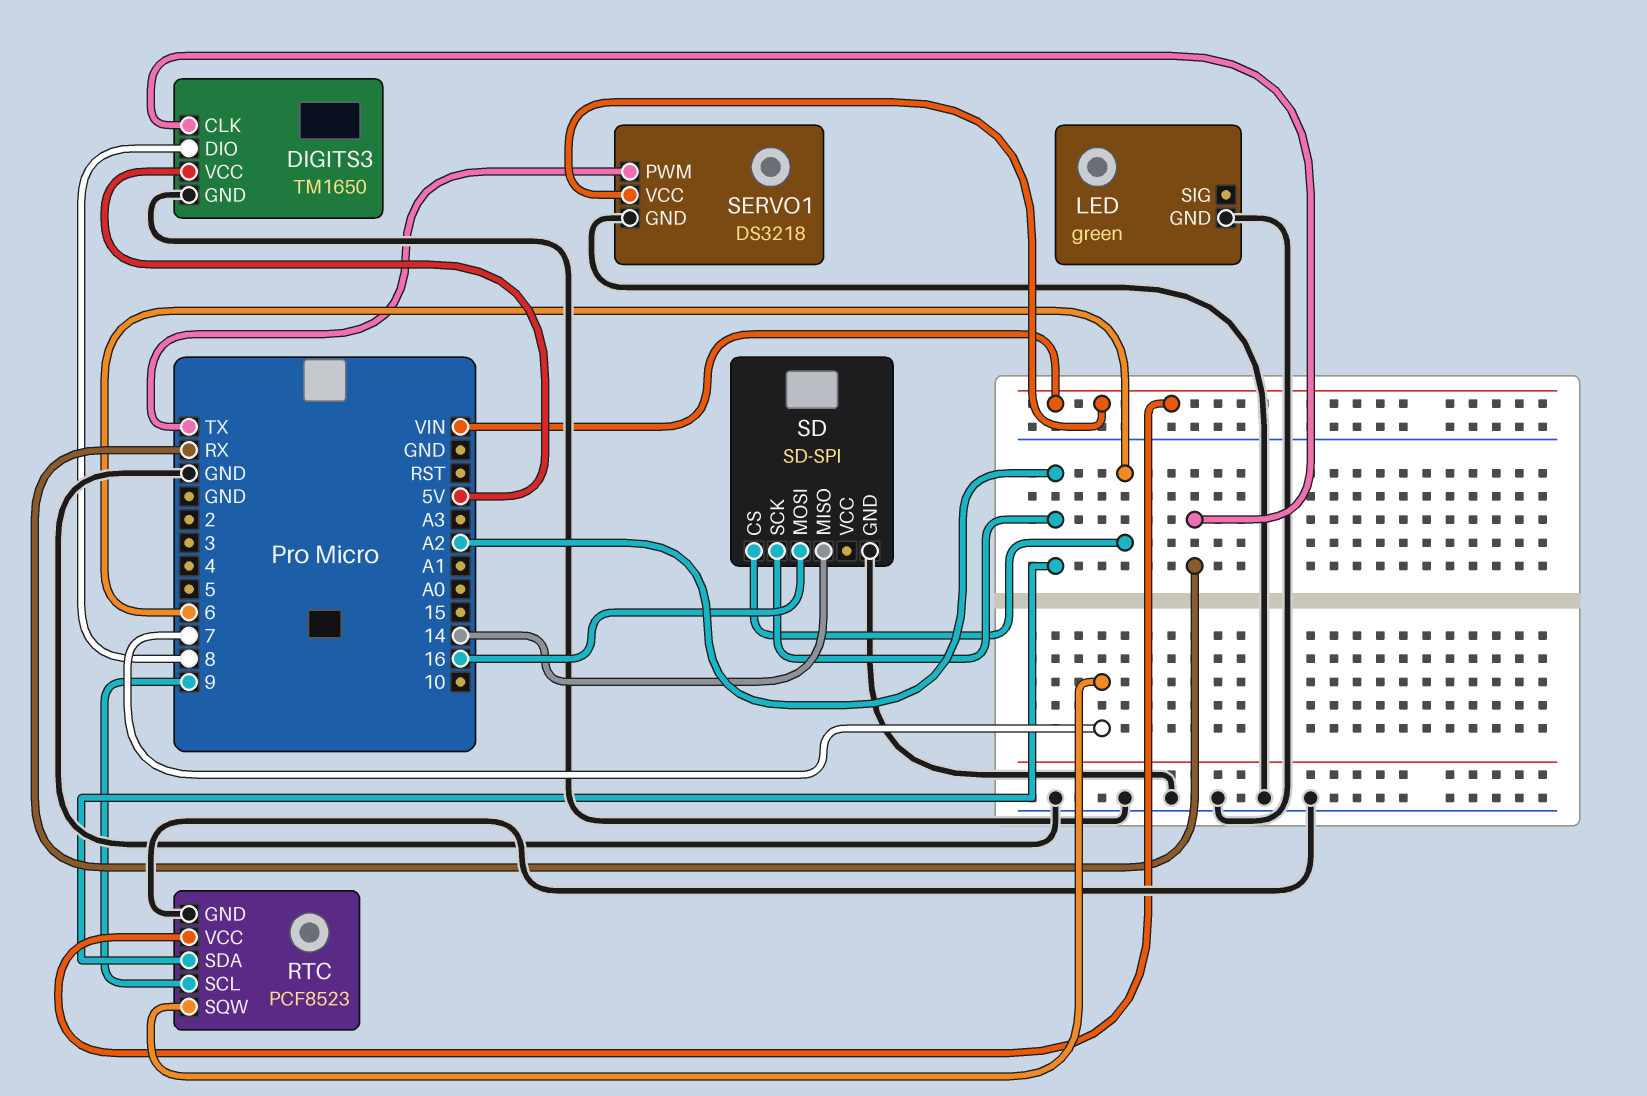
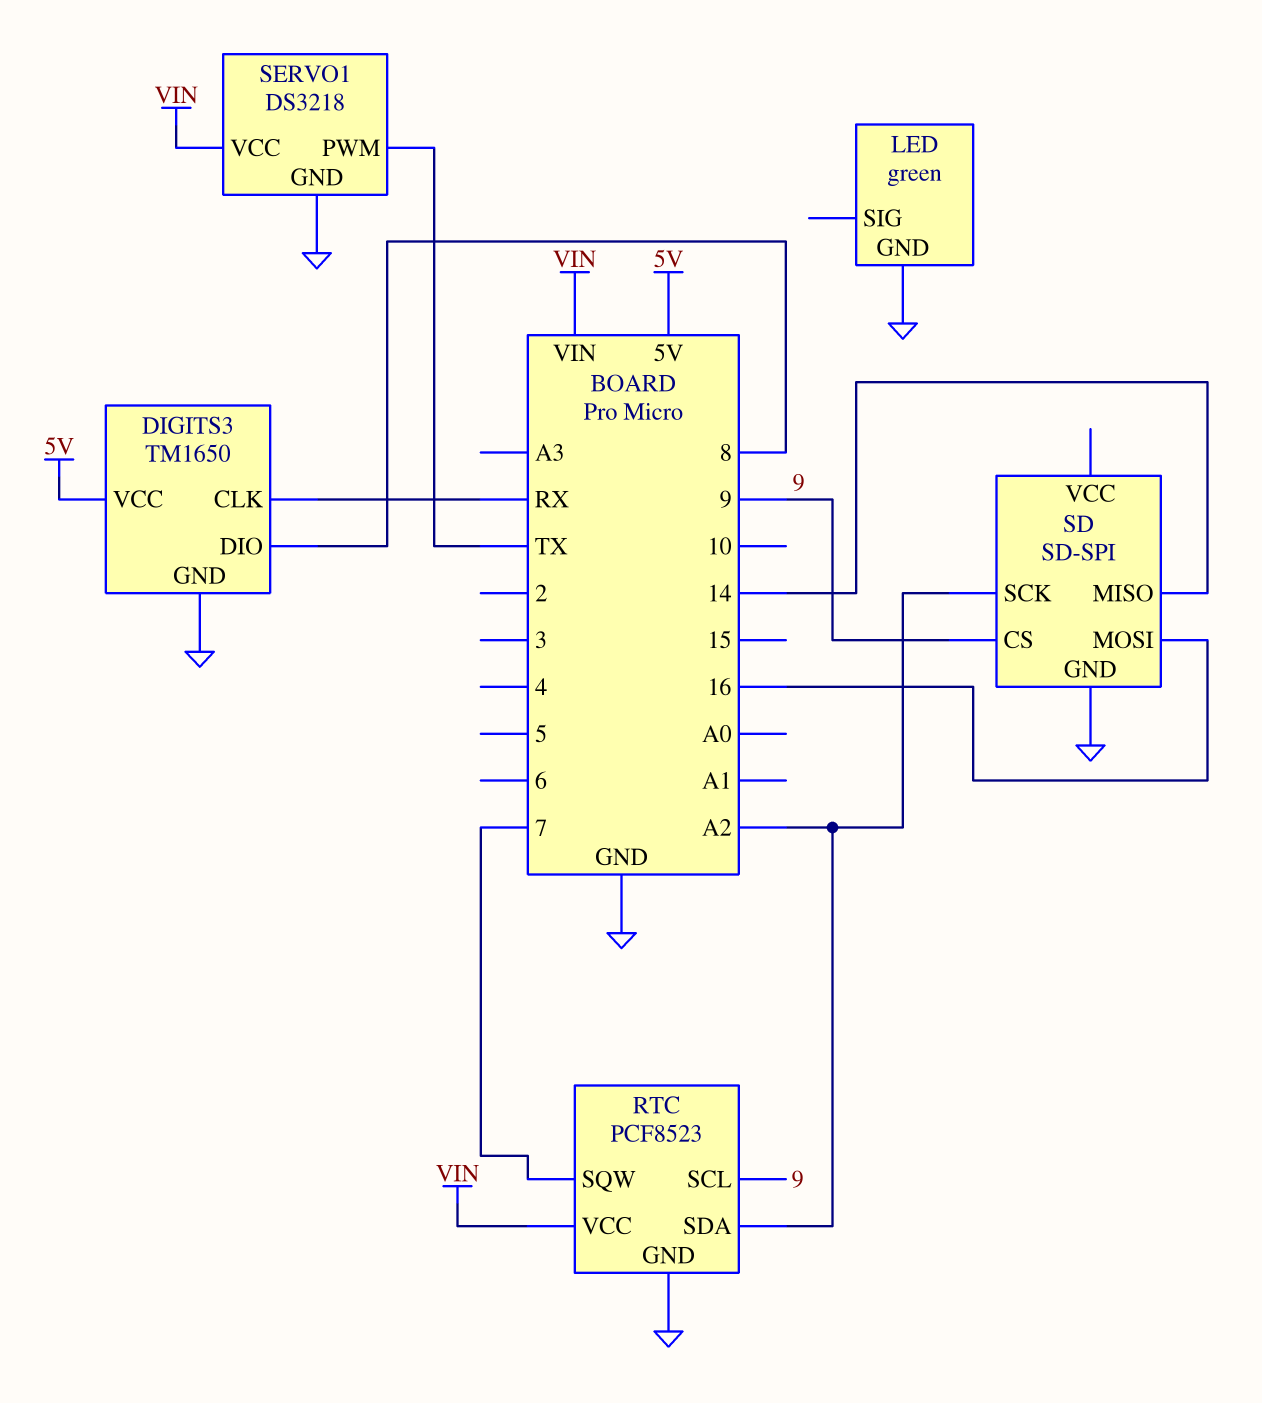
SD pin CS: 6 -> 9

